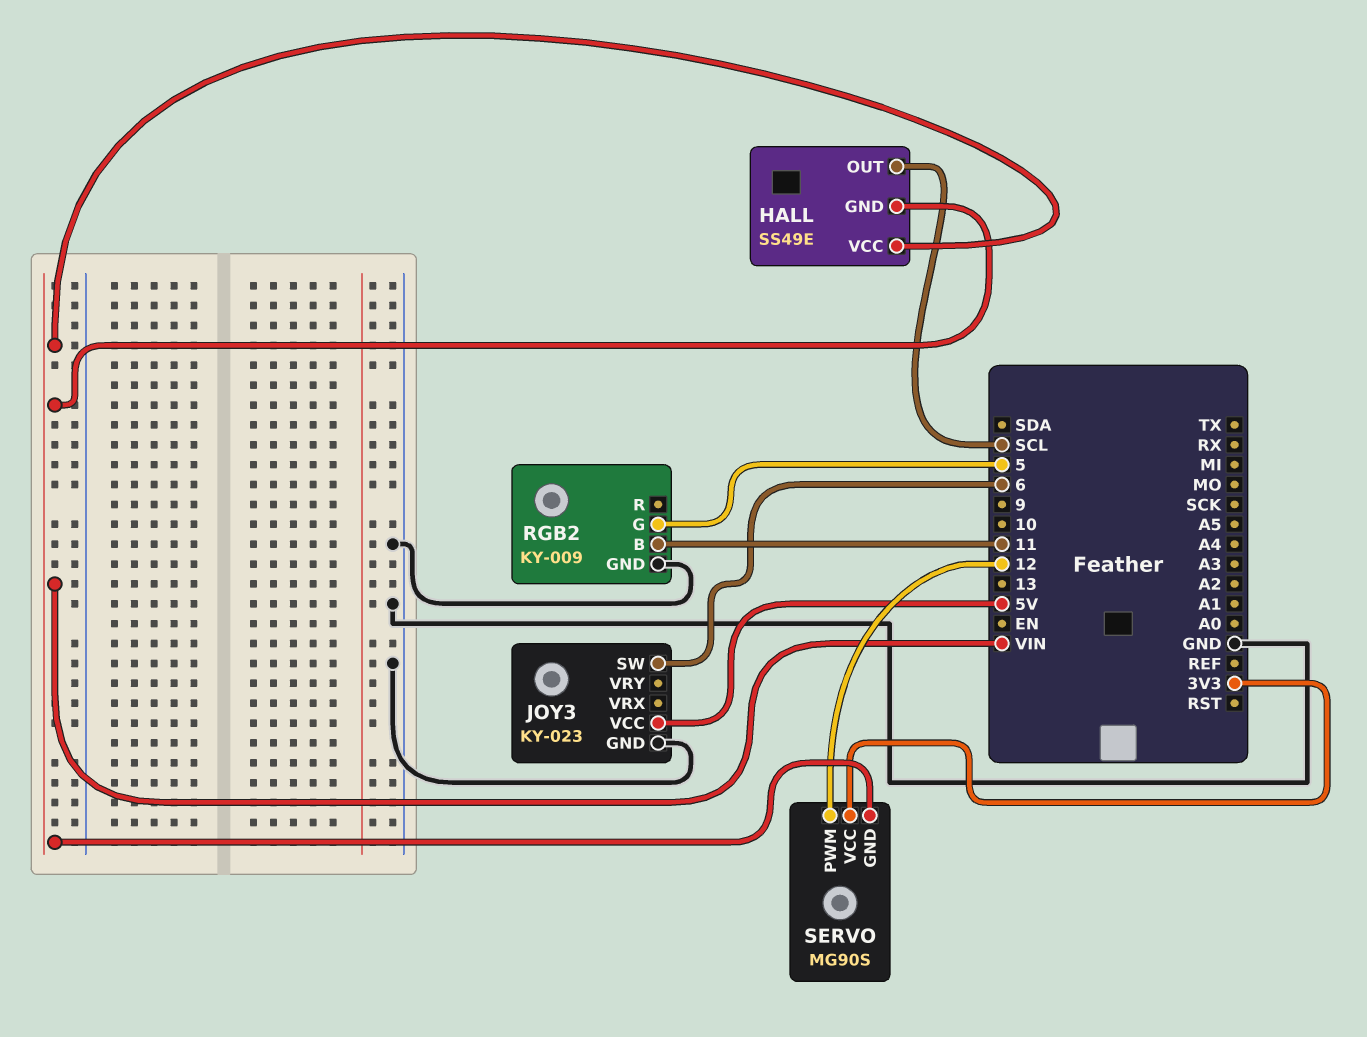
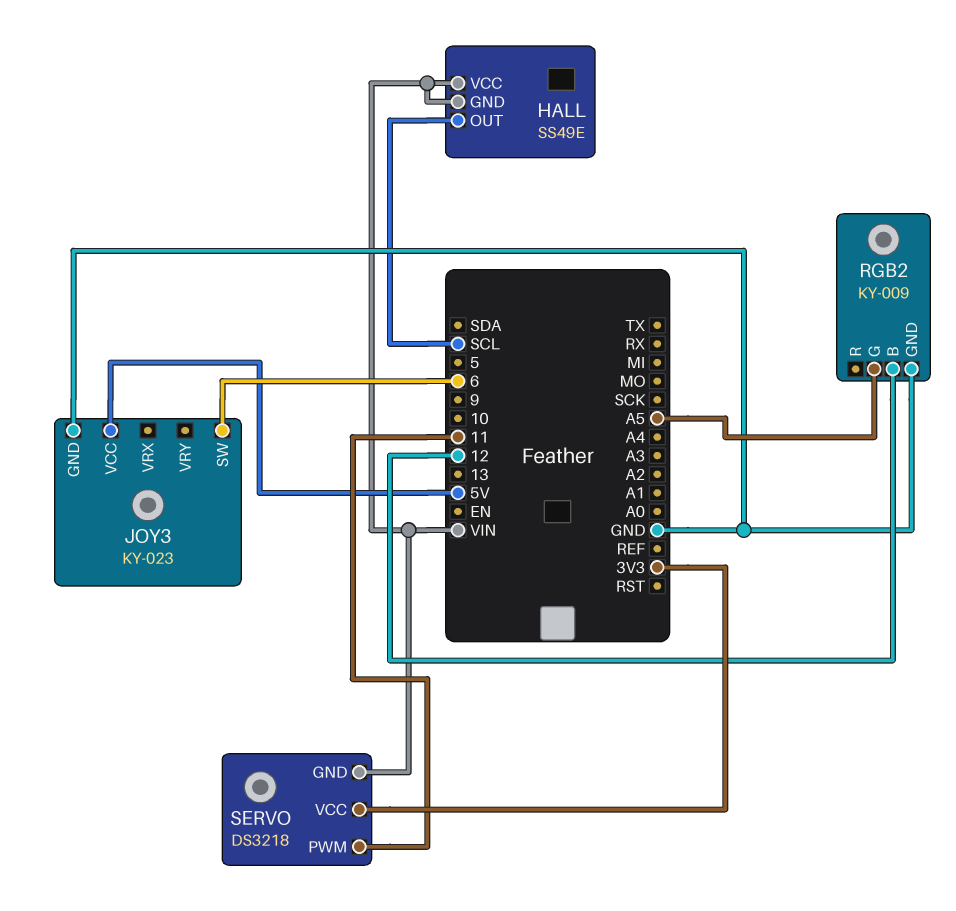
RGB2 pin B: 11 -> 12
RGB2 pin G: 5 -> A5
SERVO: MG90S -> DS3218
SERVO pin PWM: 12 -> 11

